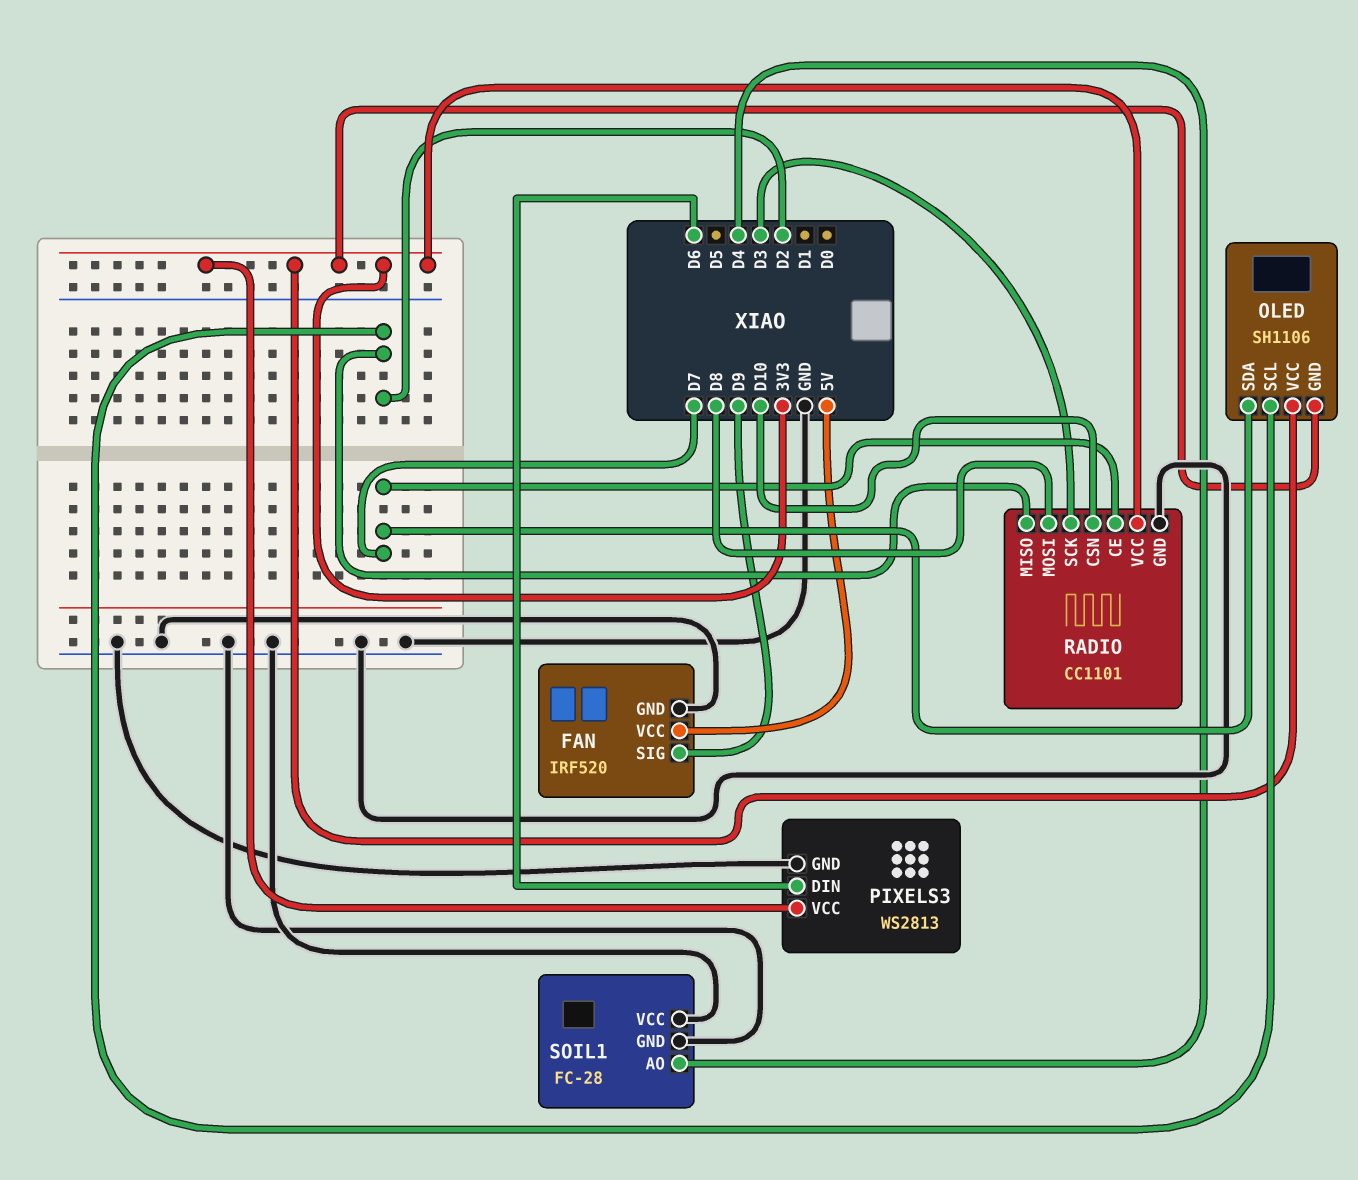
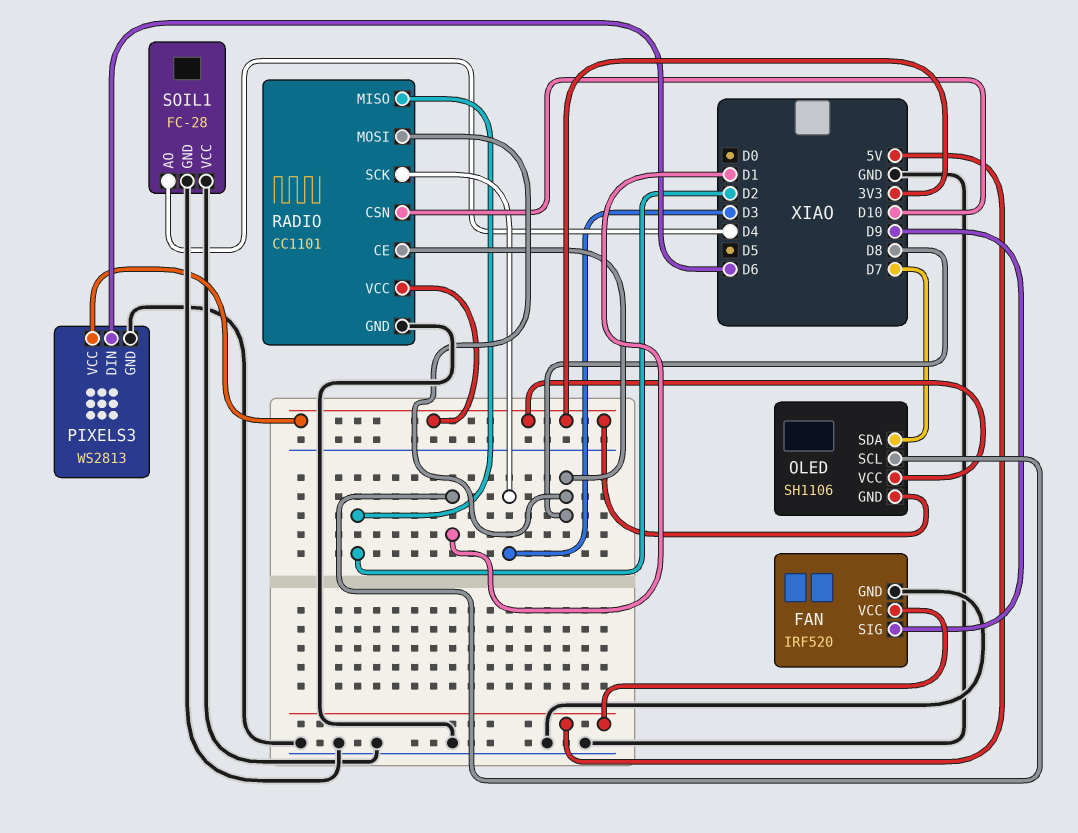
OLED pin SCL: D2 -> D1
RADIO pin CE: D7 -> D8

